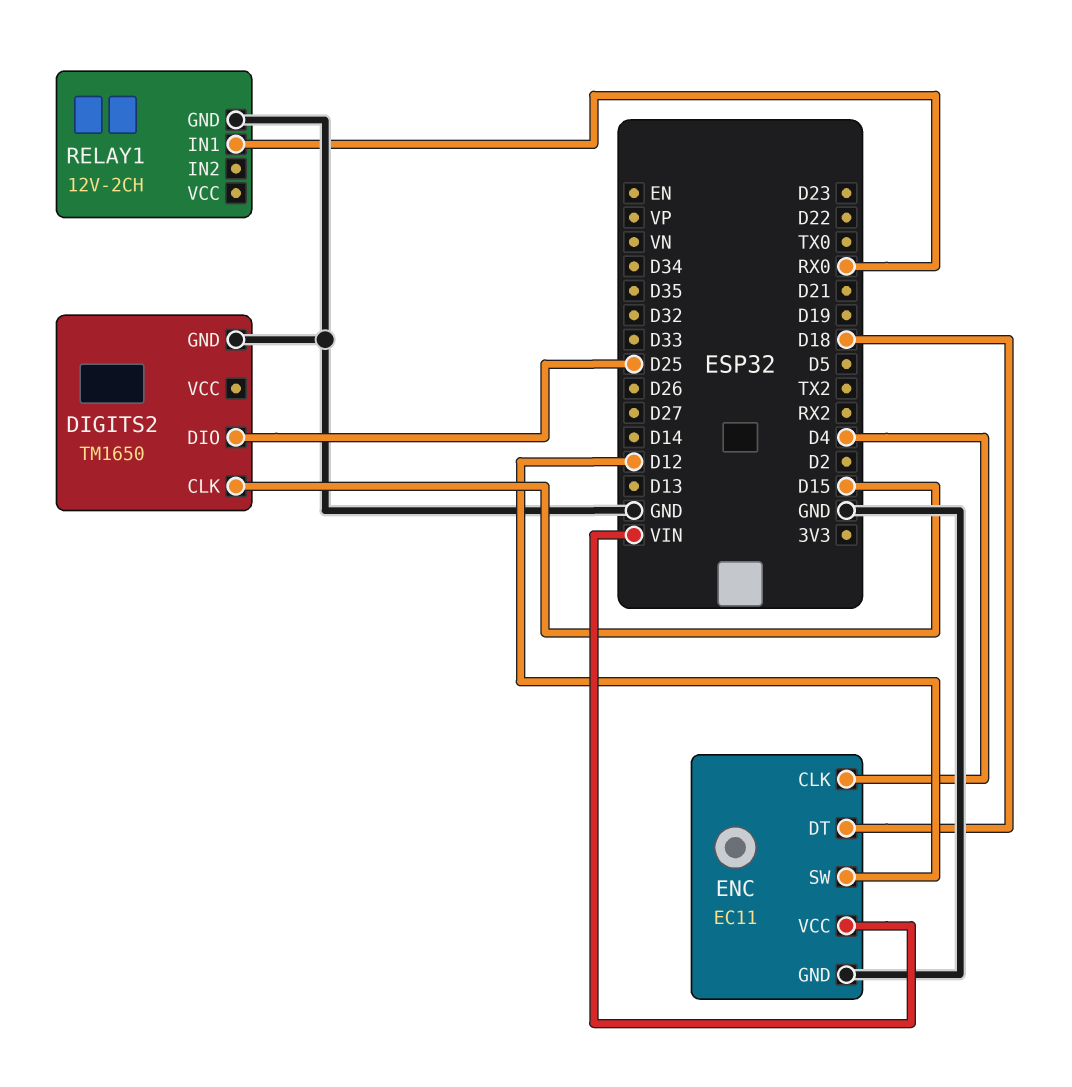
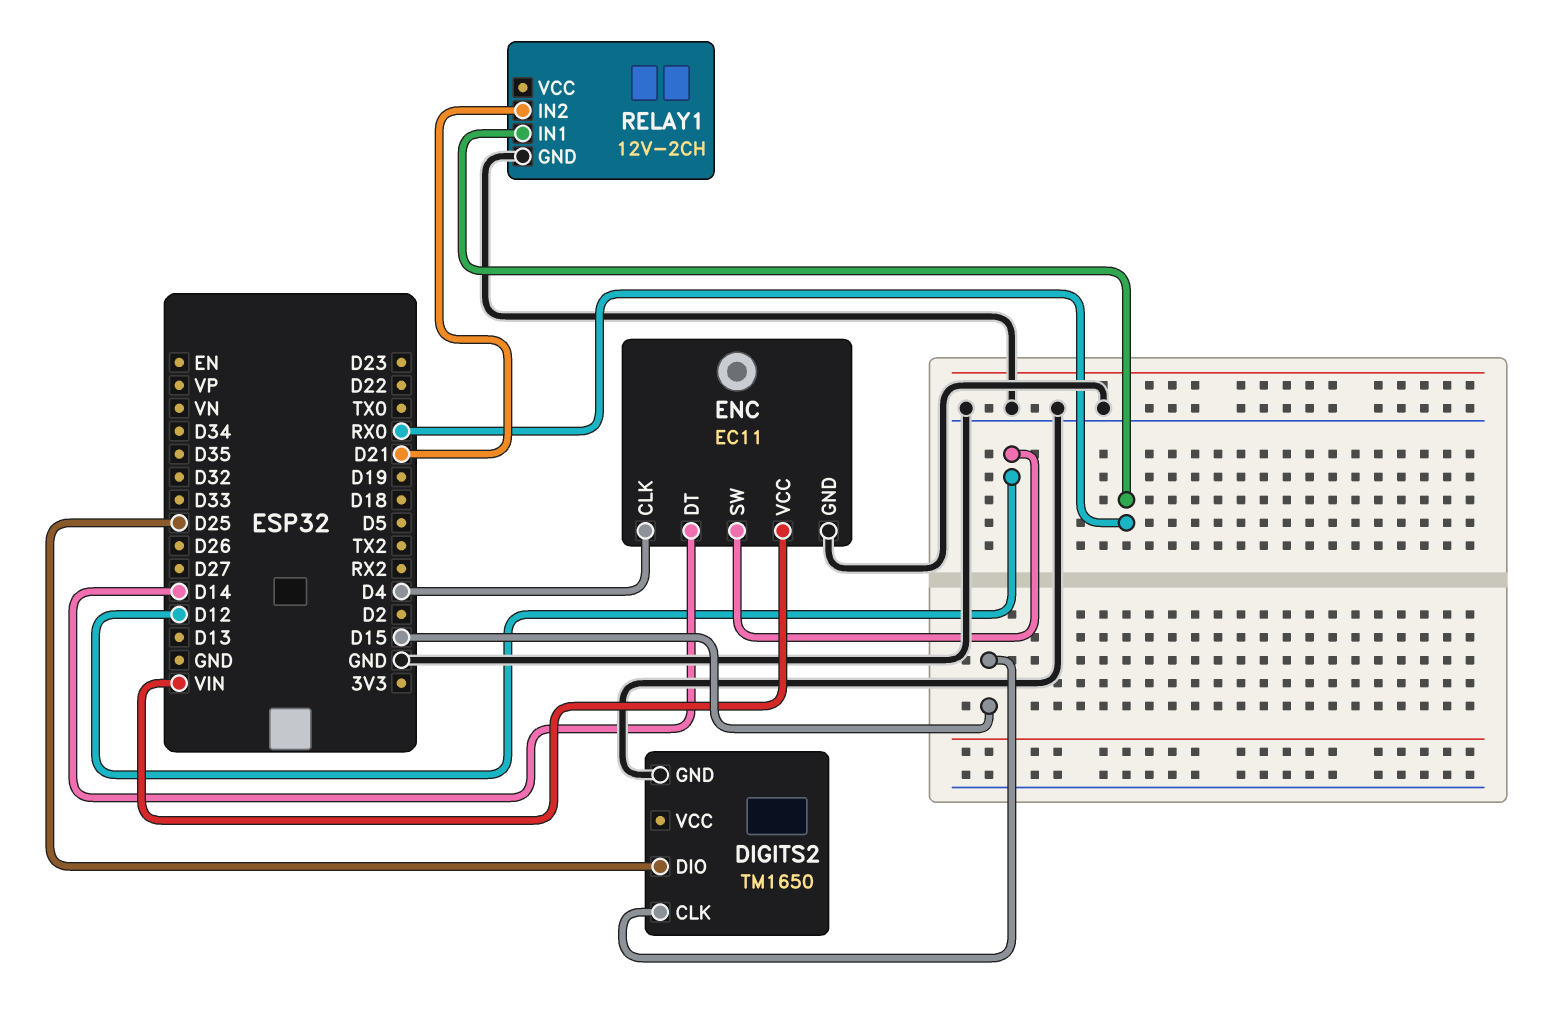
ENC pin DT: D18 -> D14
RELAY1 pin IN2: none -> D21

